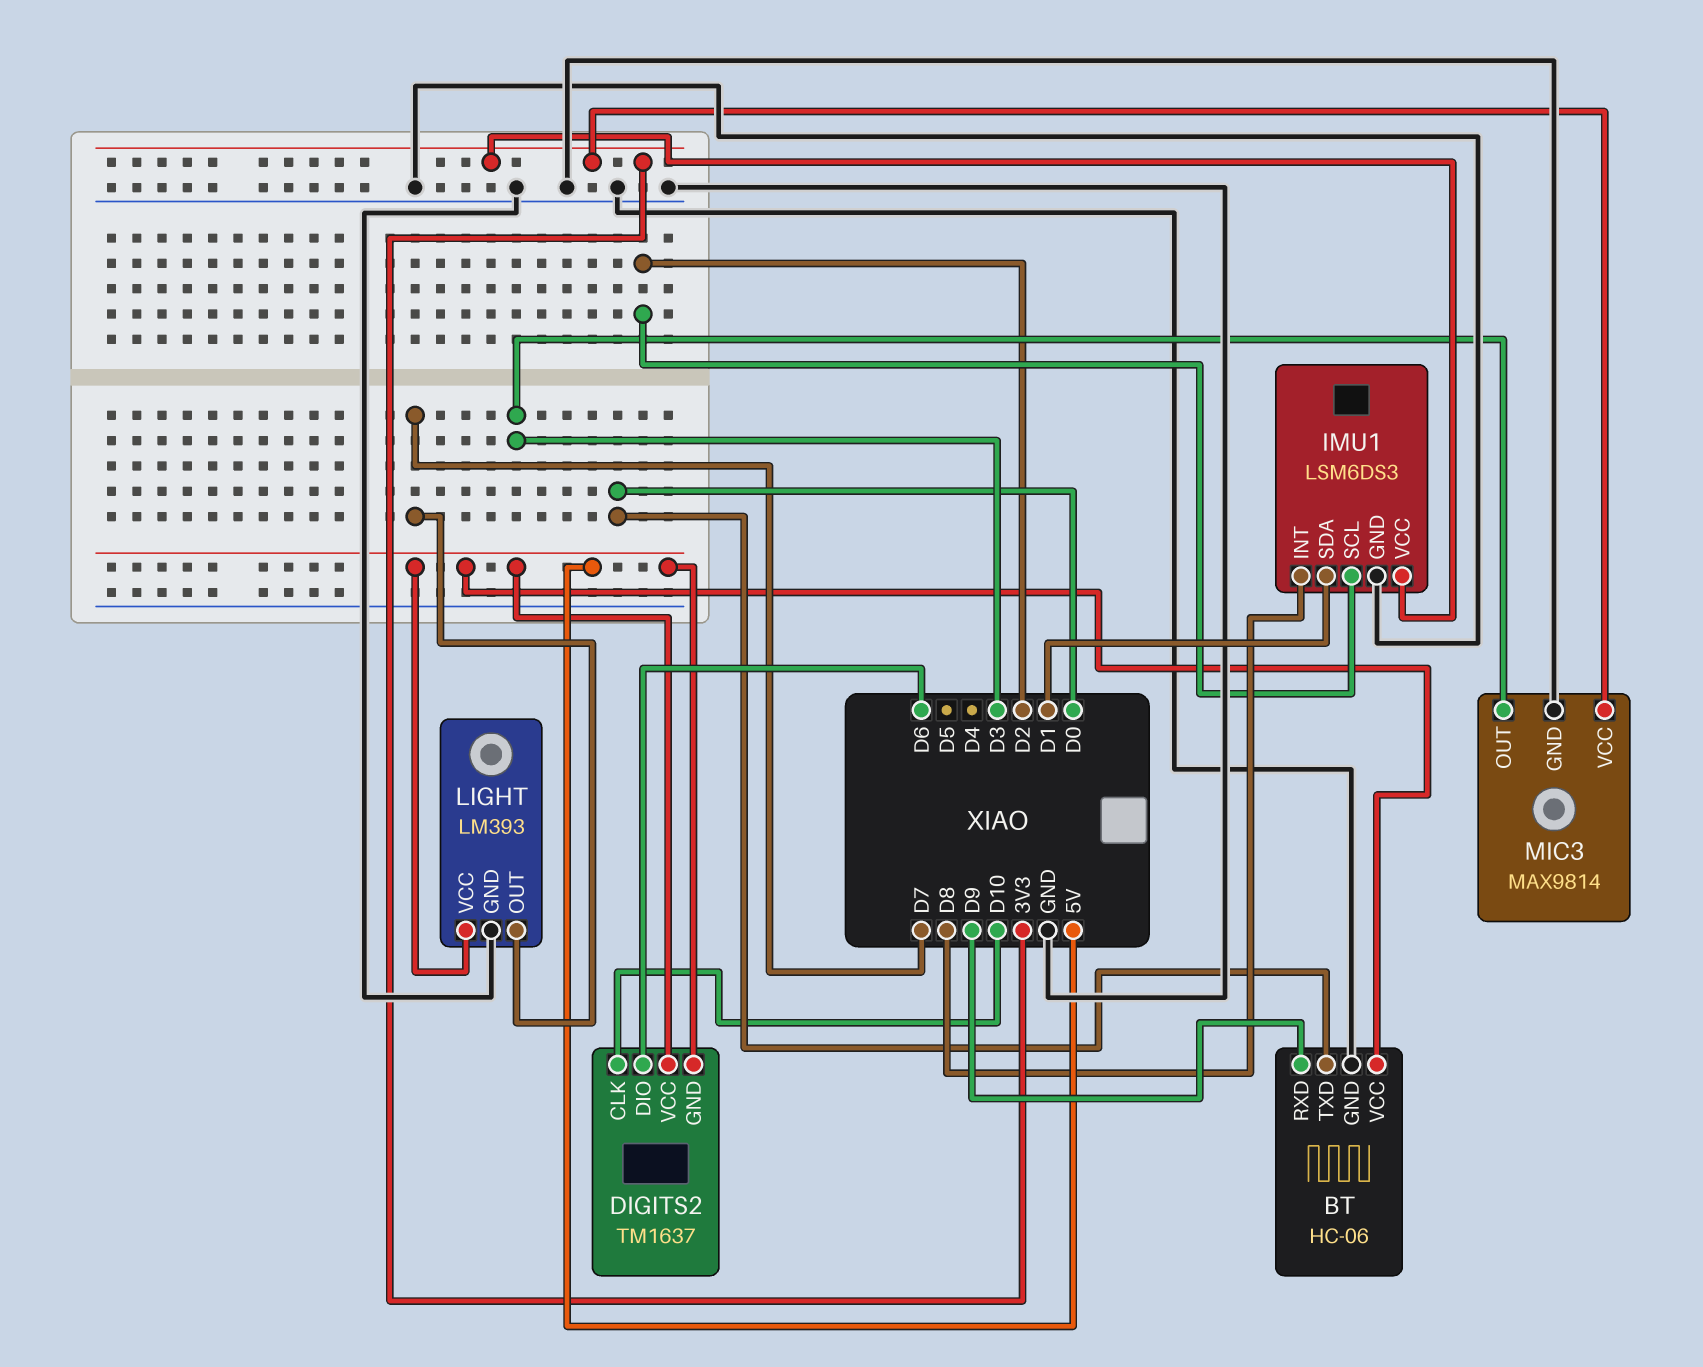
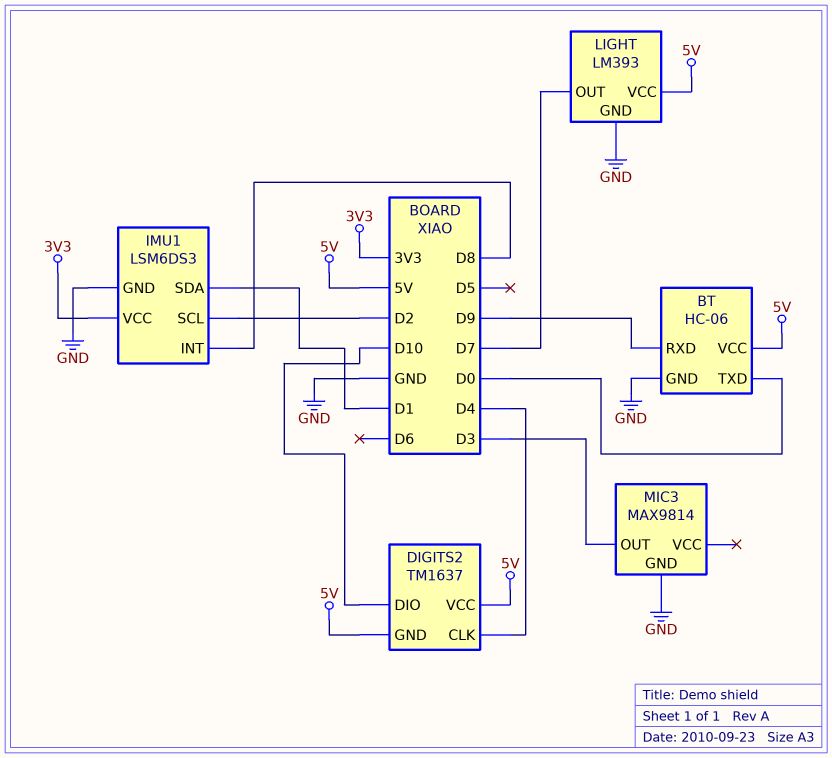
DIGITS2 pin CLK: D10 -> D4
DIGITS2 pin DIO: D6 -> D10
MIC3 pin VCC: 3V3 -> none

